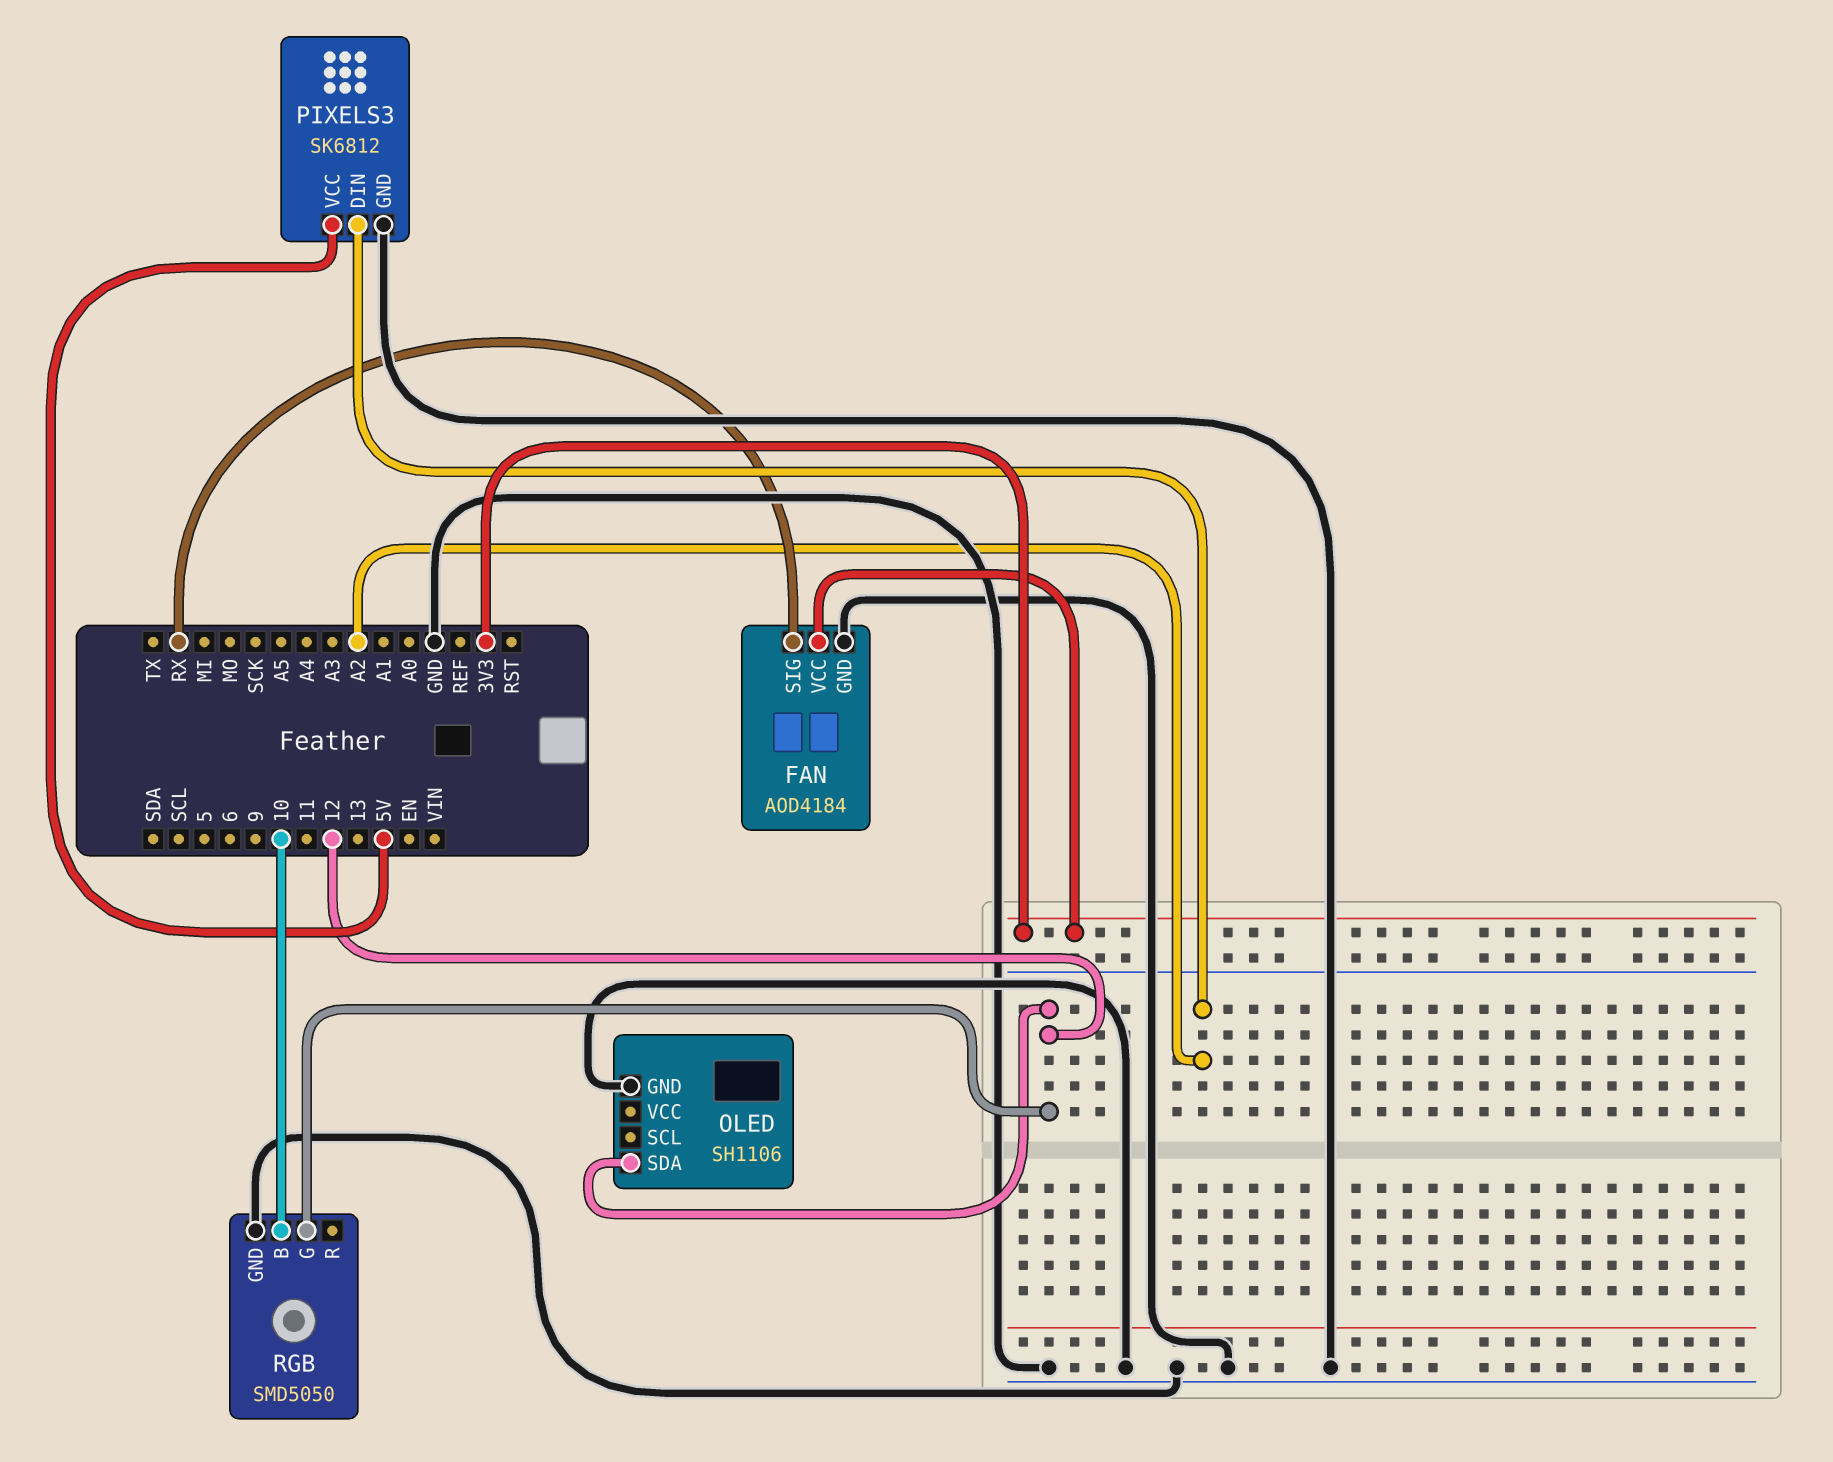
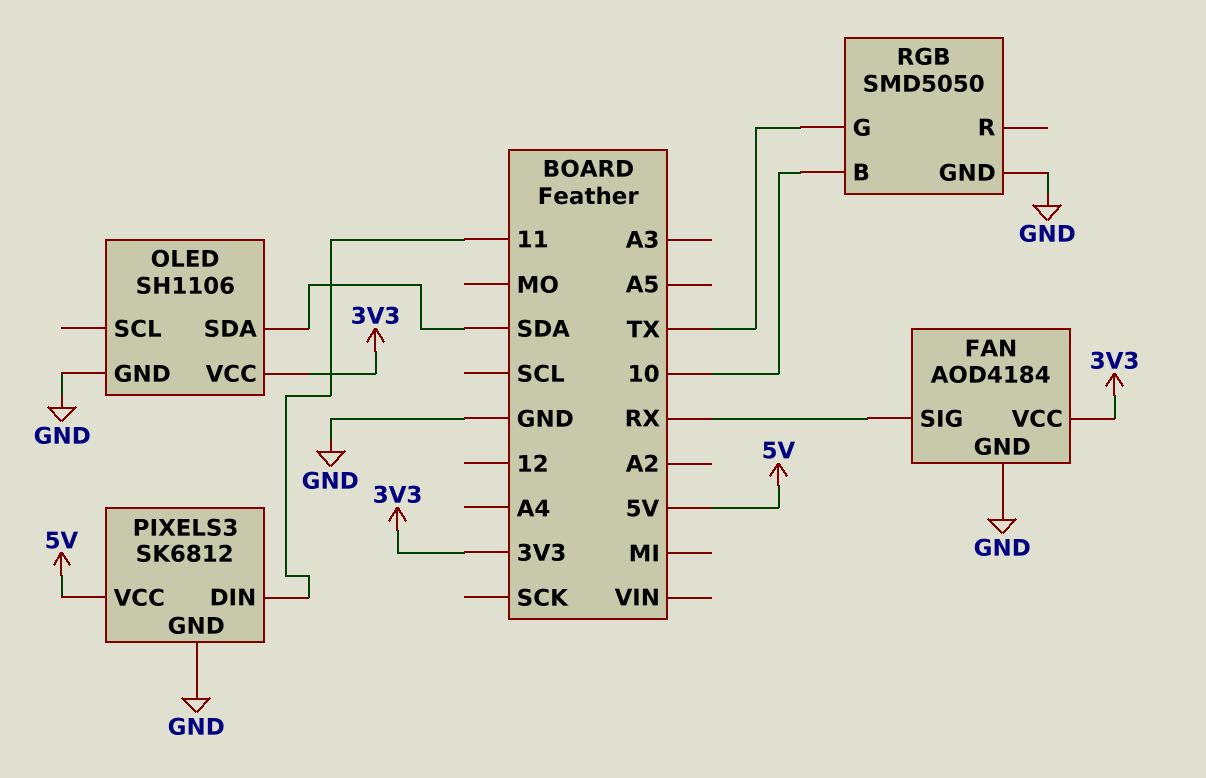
OLED pin SDA: 12 -> SDA
OLED pin VCC: none -> 3V3
PIXELS3 pin DIN: A2 -> 11
RGB pin G: 12 -> TX

